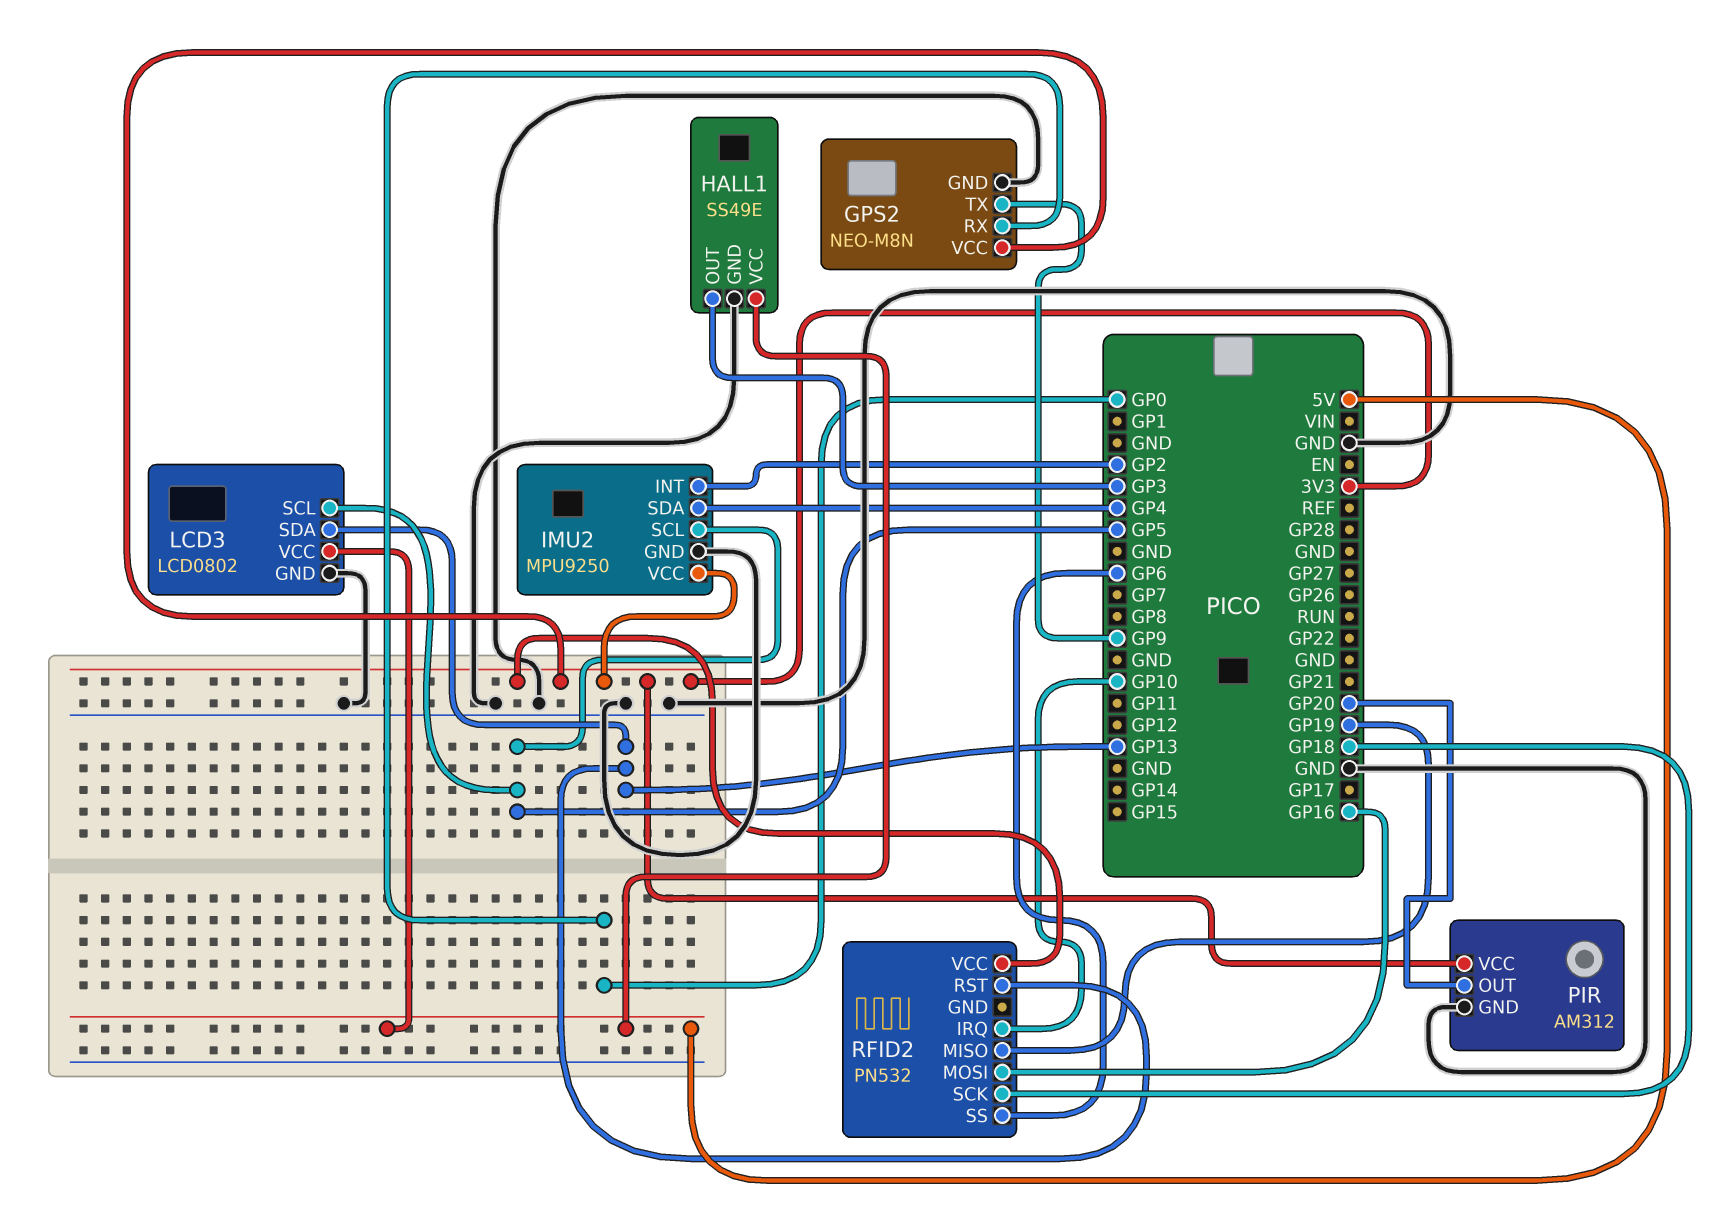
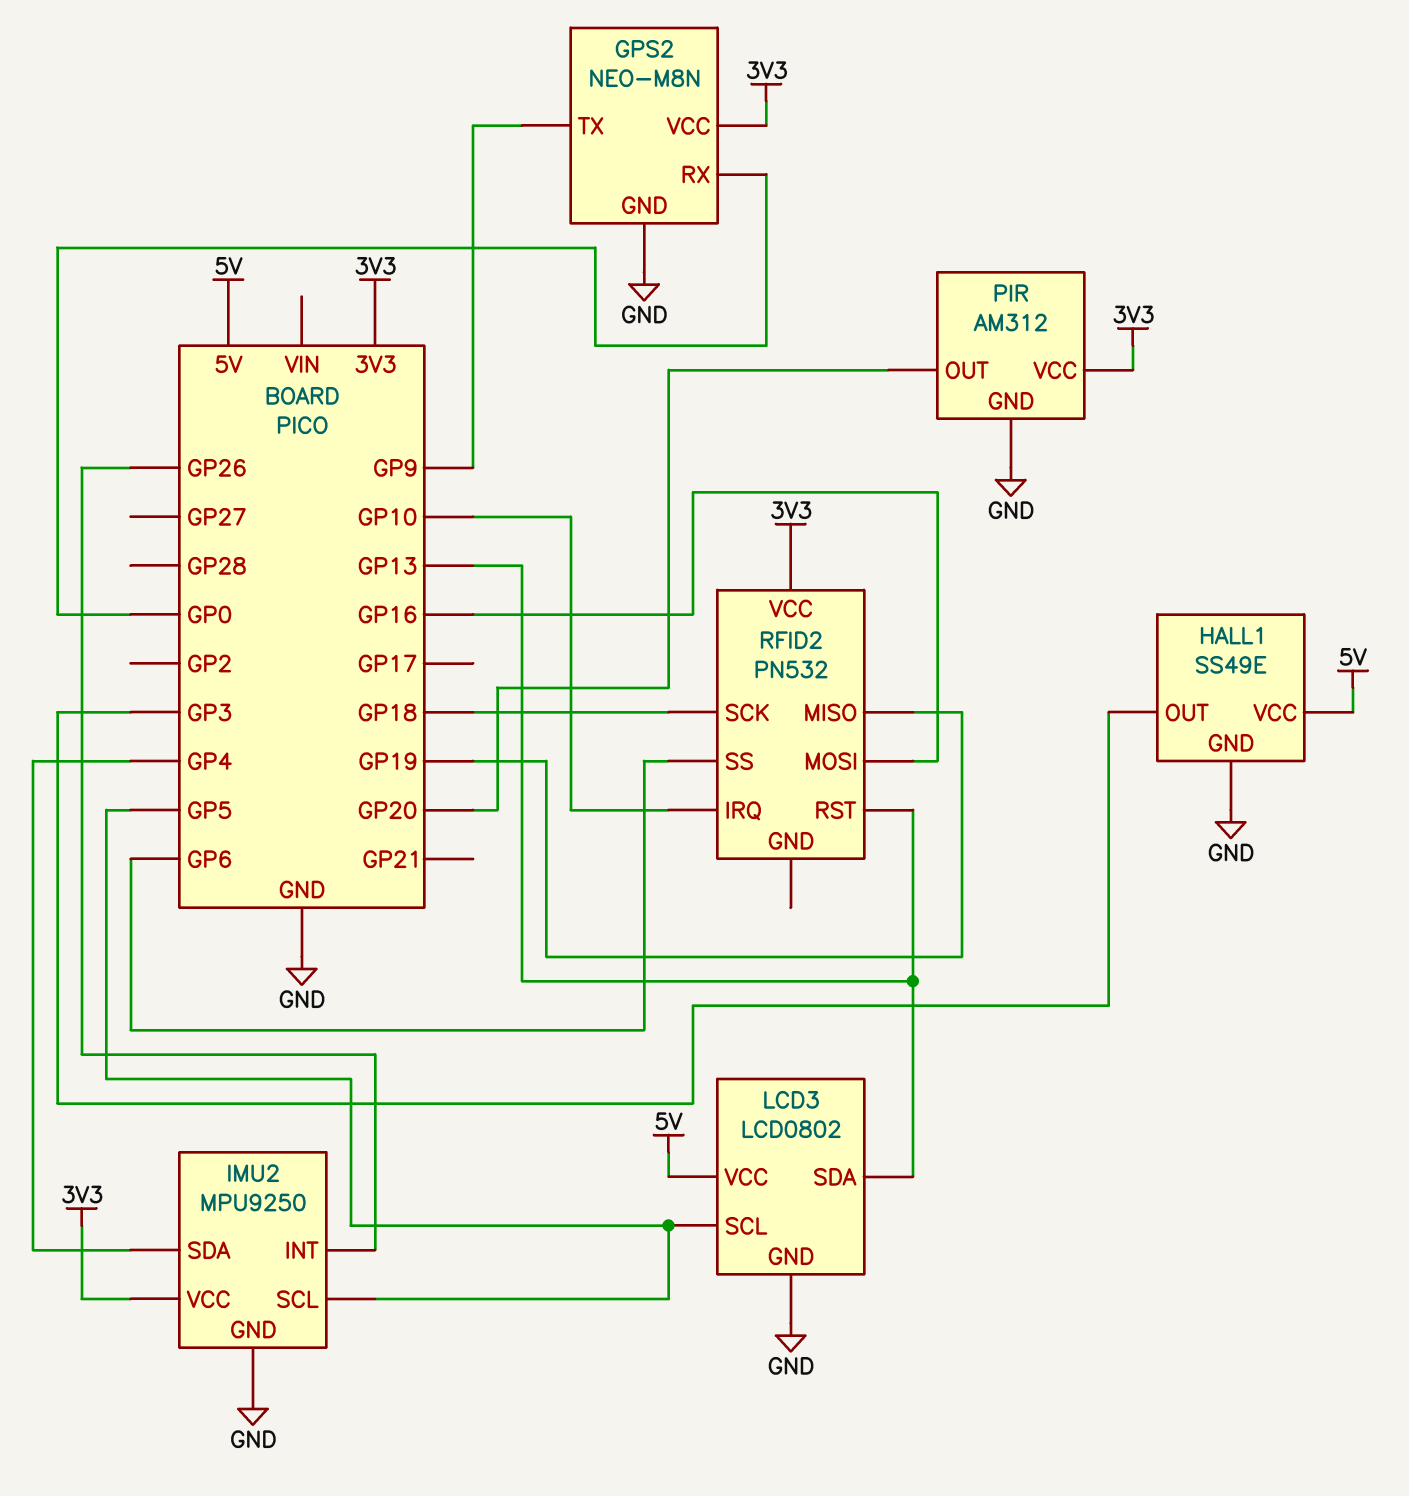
IMU2 pin INT: GP2 -> GP26

